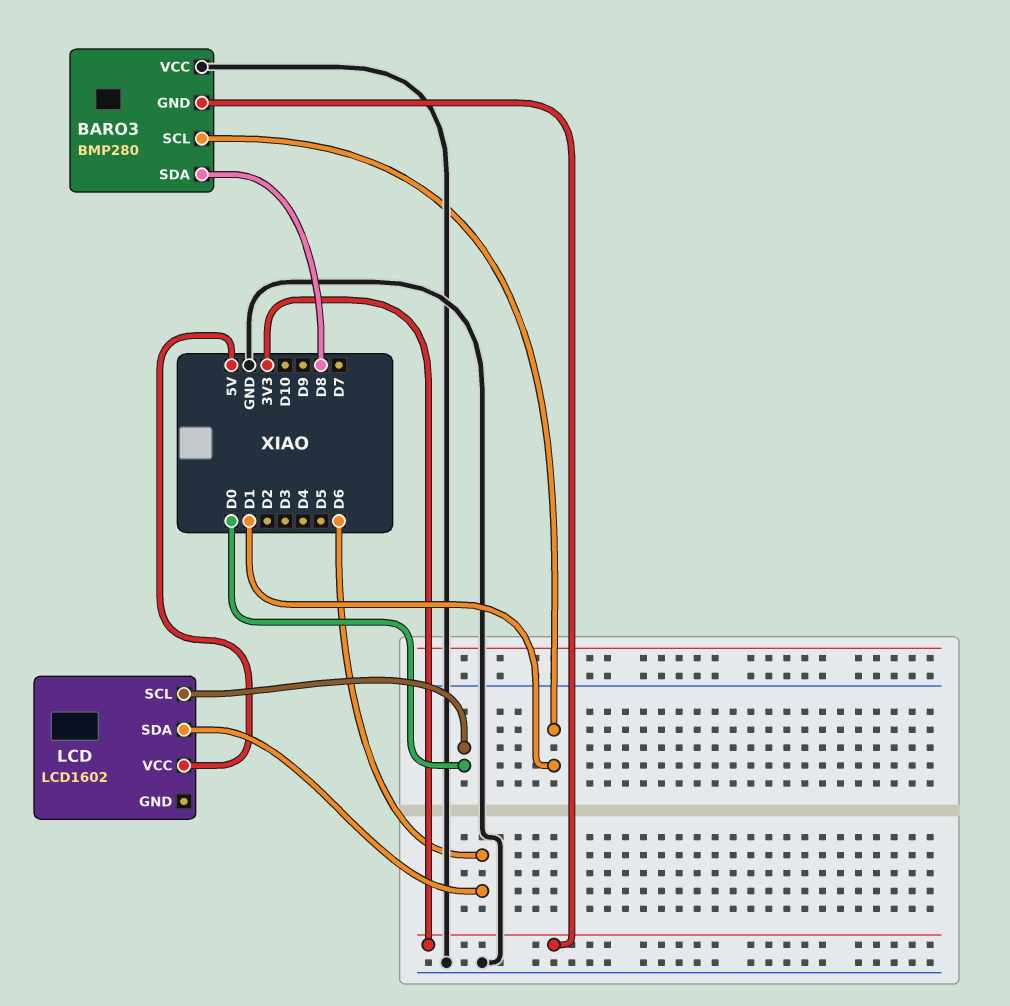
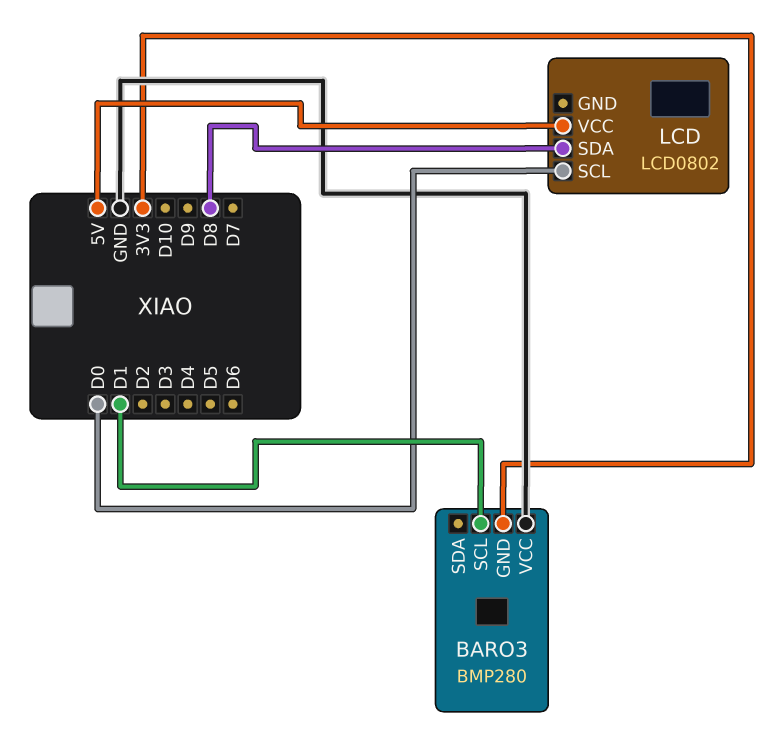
BARO3 pin SDA: D8 -> none
LCD: LCD1602 -> LCD0802
LCD pin SDA: D6 -> D8

